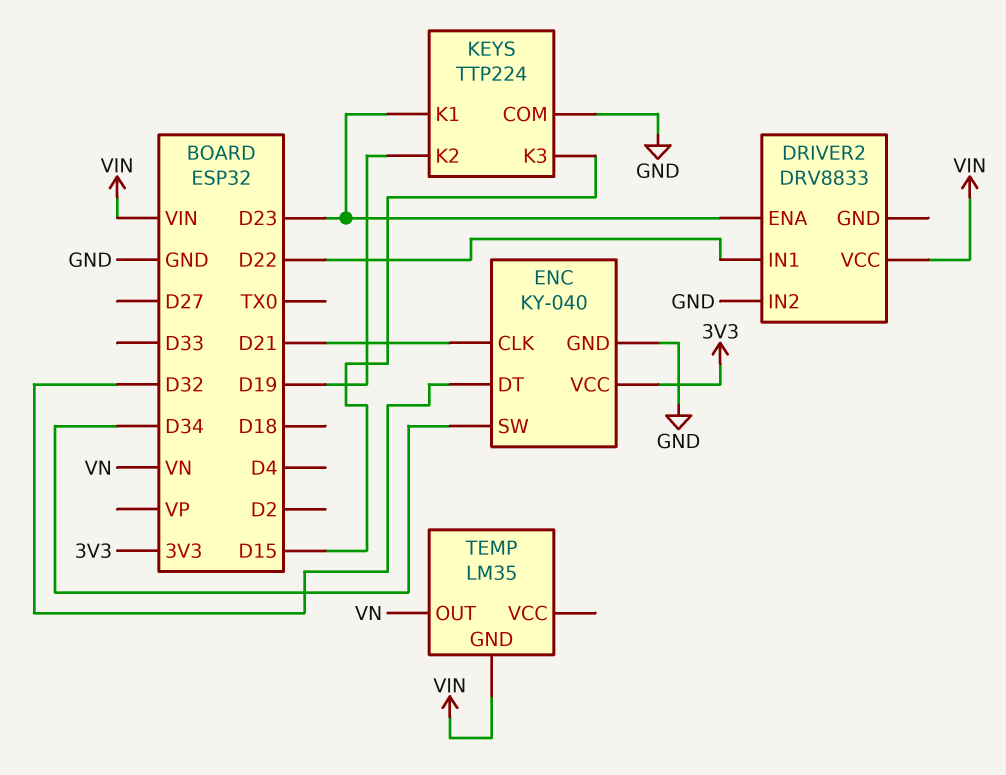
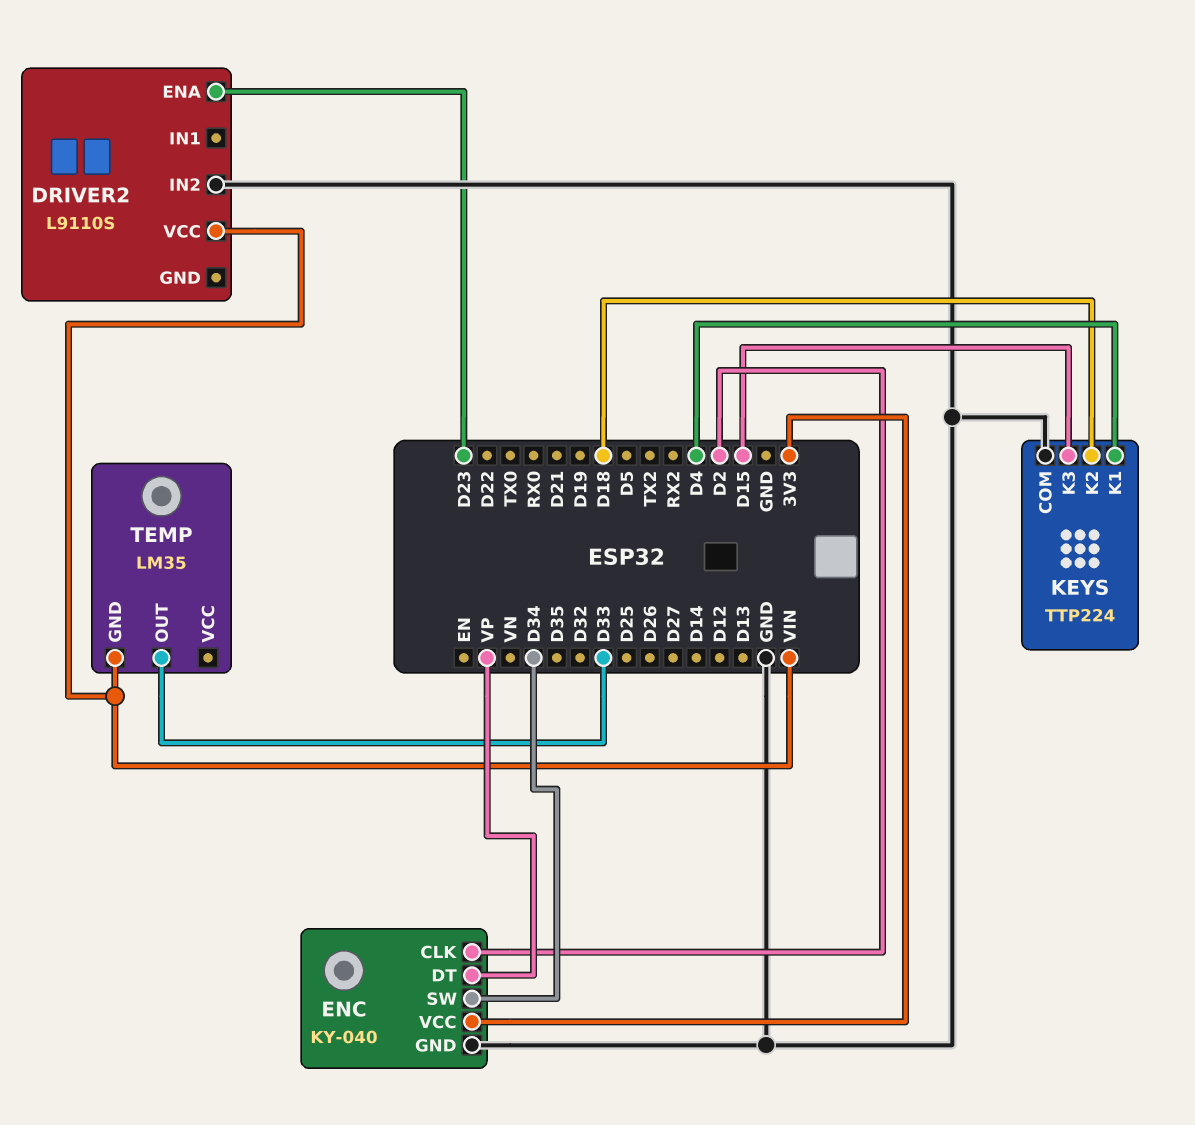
DRIVER2: DRV8833 -> L9110S
DRIVER2 pin IN1: D22 -> none
ENC pin CLK: D21 -> D2
ENC pin DT: D32 -> VP
KEYS pin K1: D23 -> D4
KEYS pin K2: D19 -> D18
TEMP pin OUT: VN -> D33

